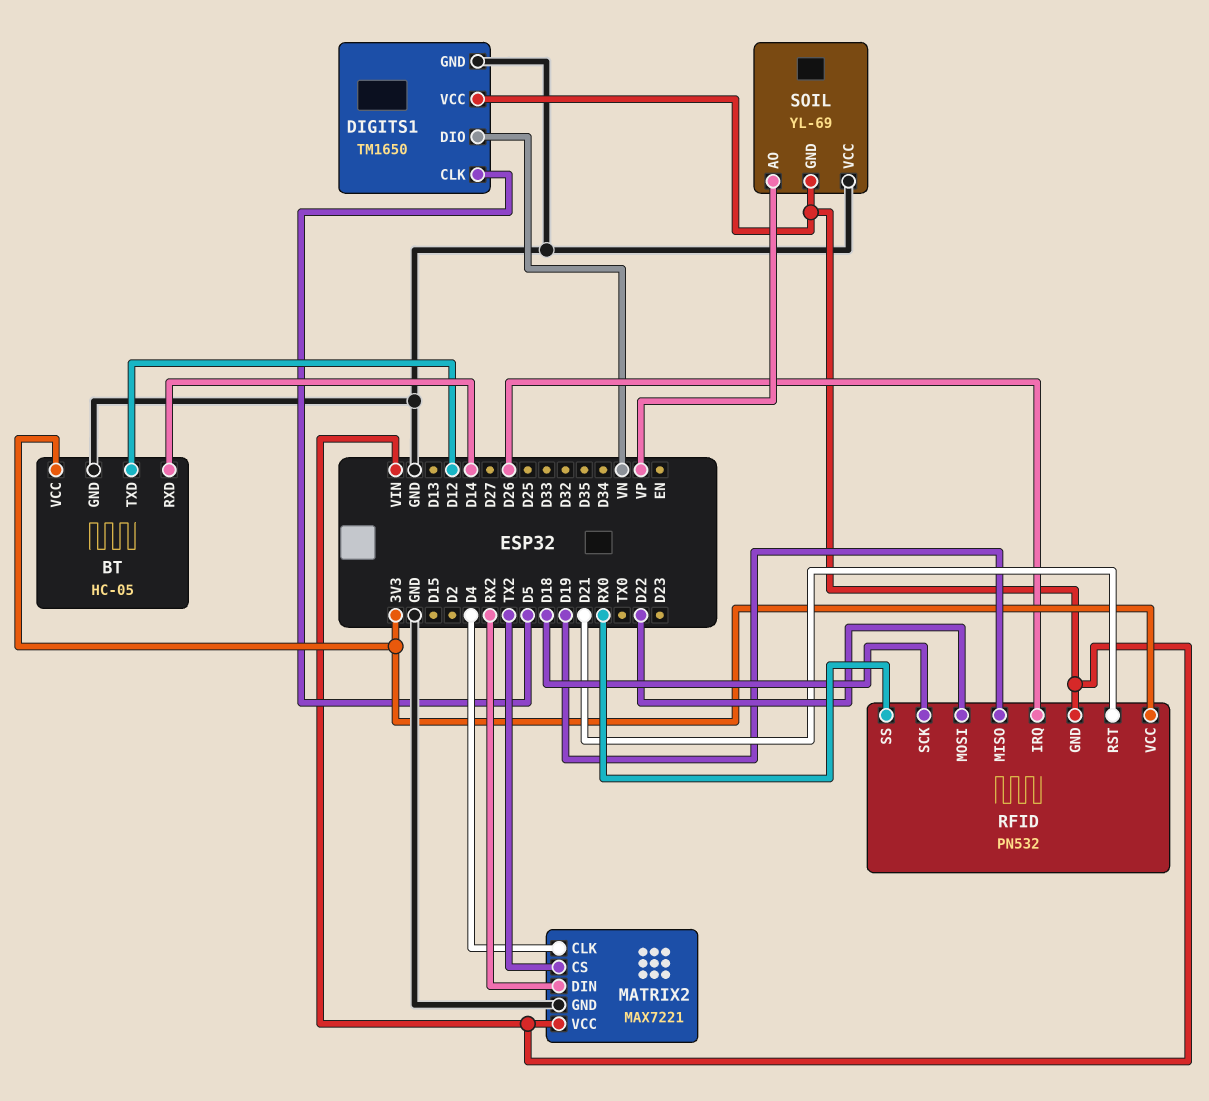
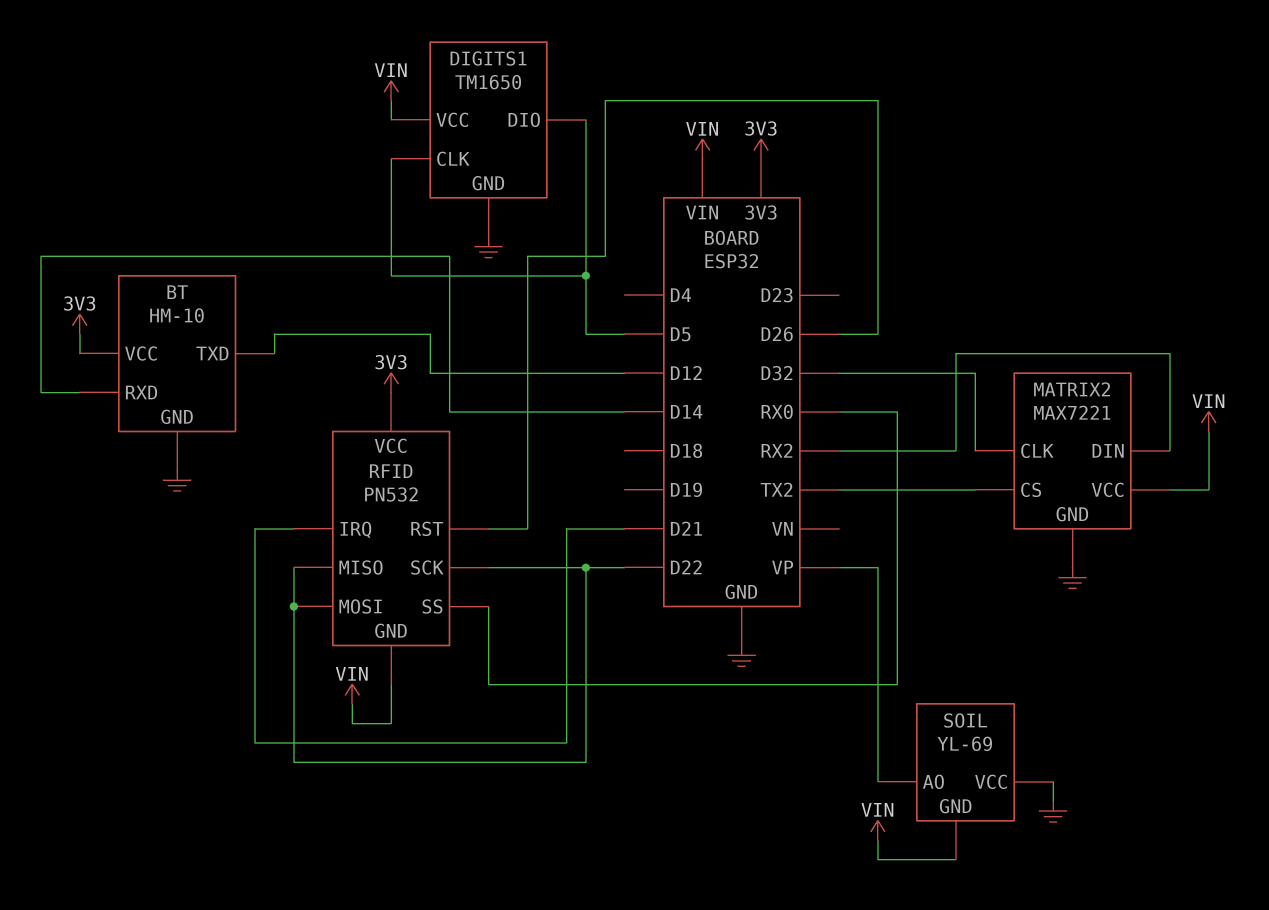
BT: HC-05 -> HM-10
DIGITS1 pin DIO: VN -> D5
MATRIX2 pin CLK: D4 -> D32
RFID pin IRQ: D26 -> D21
RFID pin MISO: D19 -> D22
RFID pin RST: D21 -> D26
RFID pin SCK: D18 -> D22

